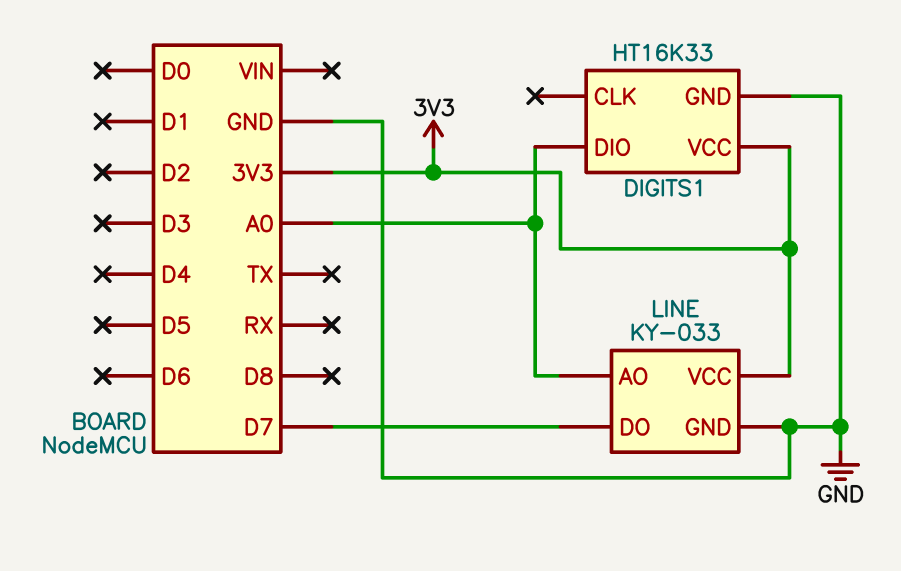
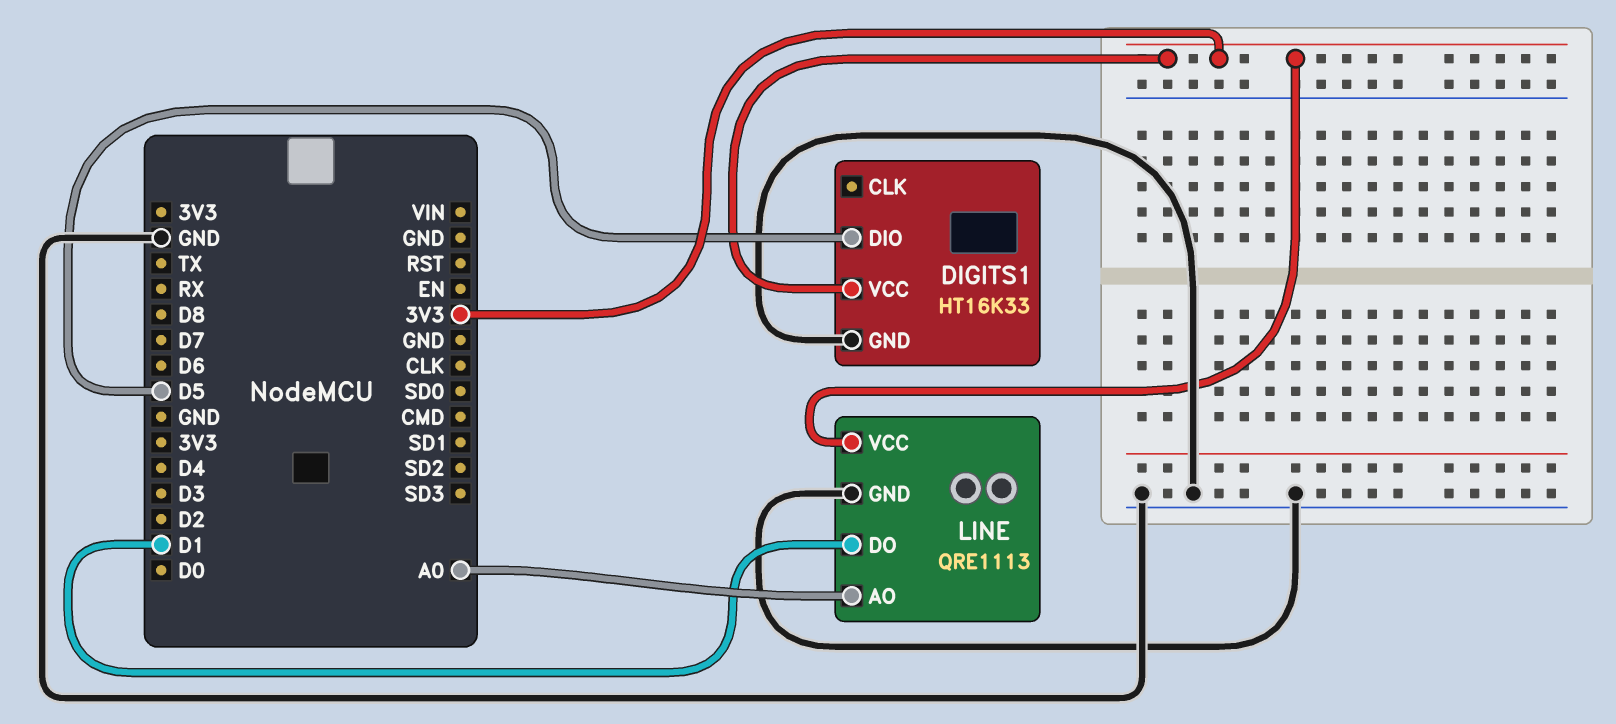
DIGITS1 pin DIO: A0 -> D5
LINE: KY-033 -> QRE1113
LINE pin DO: D7 -> D1

